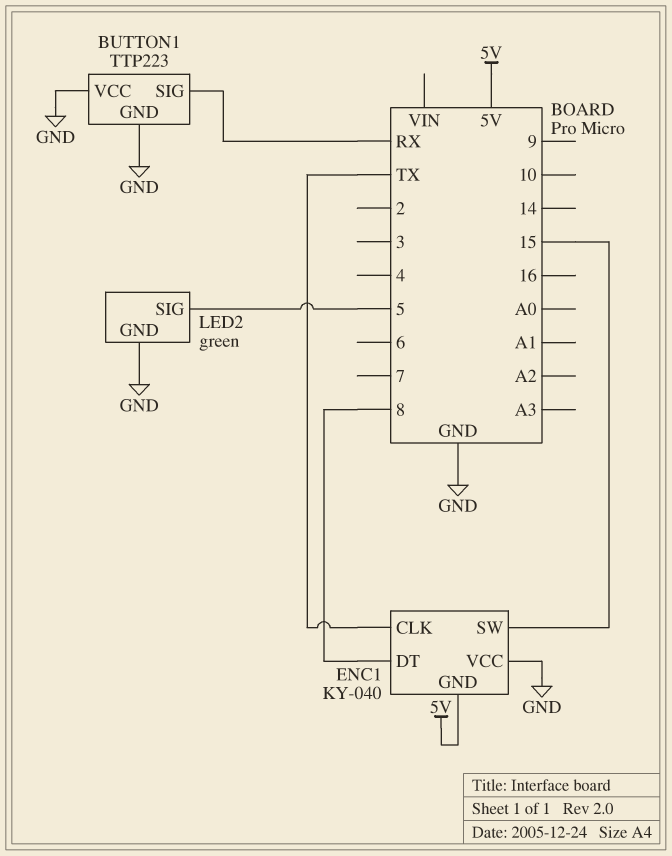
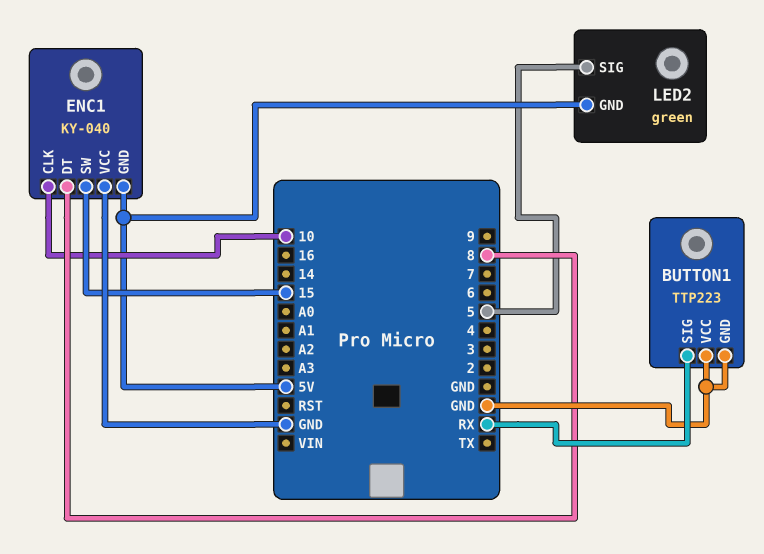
ENC1 pin CLK: TX -> 10
LED2 pin GND: GND -> 5V

